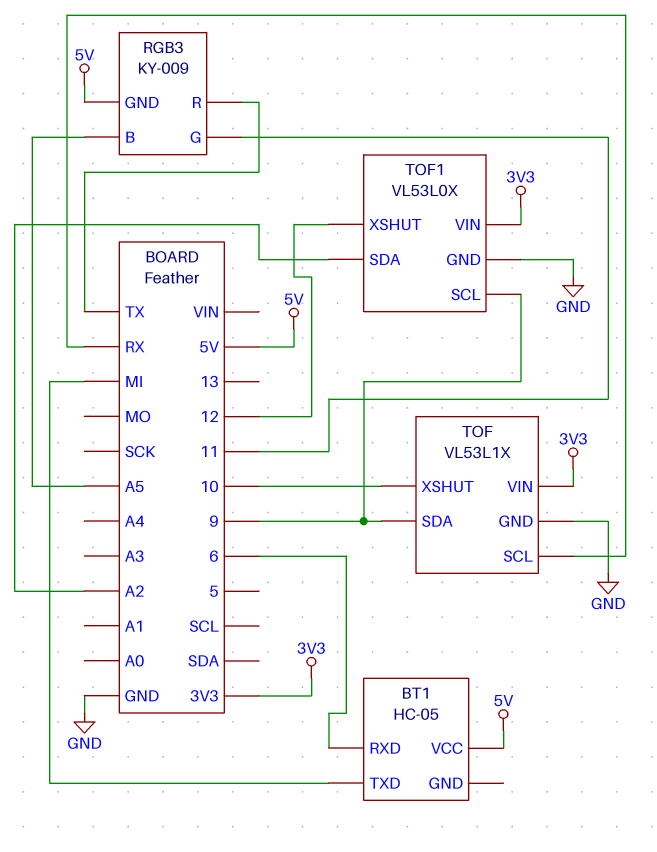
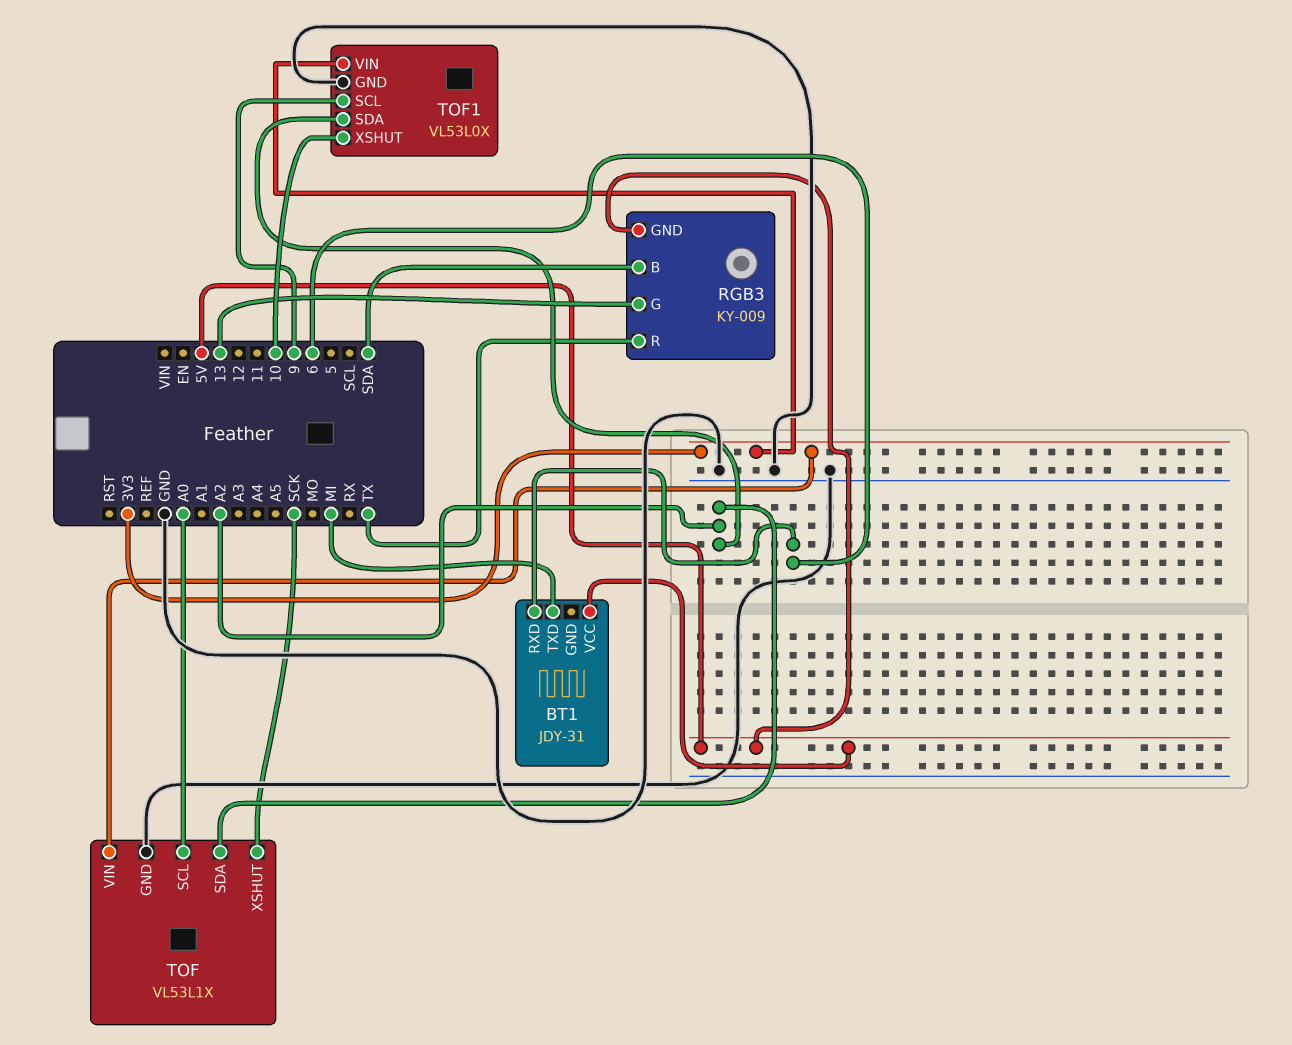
BT1: HC-05 -> JDY-31
RGB3 pin B: A5 -> SDA
RGB3 pin G: 11 -> 13
TOF pin SCL: RX -> A0
TOF pin SDA: 9 -> A2
TOF pin XSHUT: 10 -> SCK
TOF1 pin XSHUT: 12 -> 10

